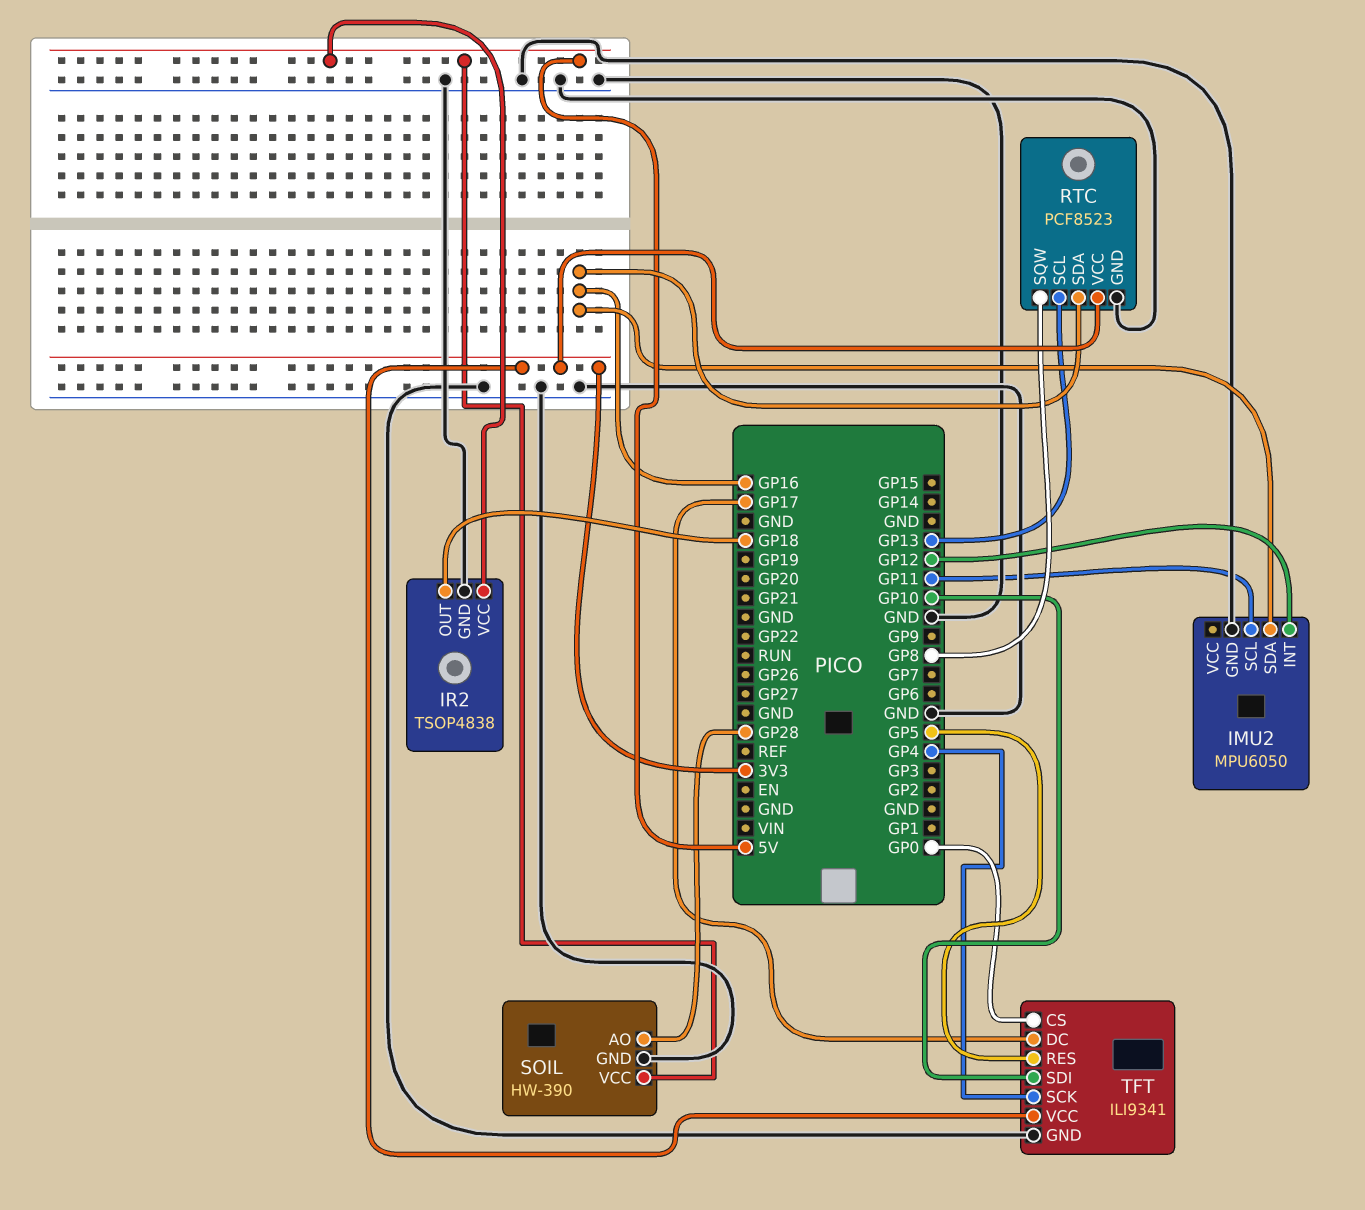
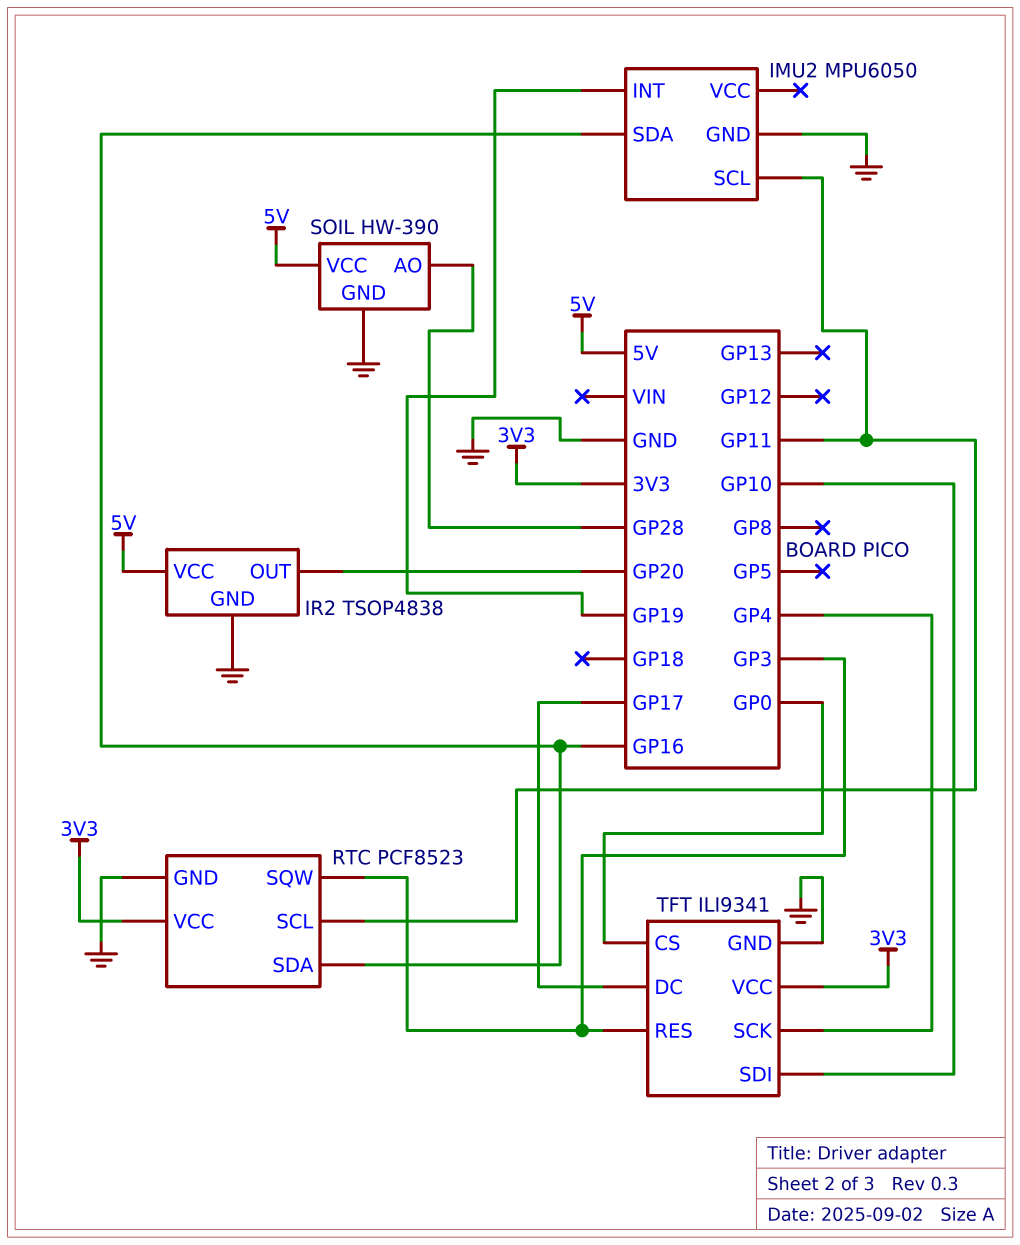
IMU2 pin INT: GP12 -> GP19
IR2 pin OUT: GP18 -> GP20
RTC pin SCL: GP13 -> GP11
RTC pin SQW: GP8 -> GP3
TFT pin RES: GP5 -> GP3

